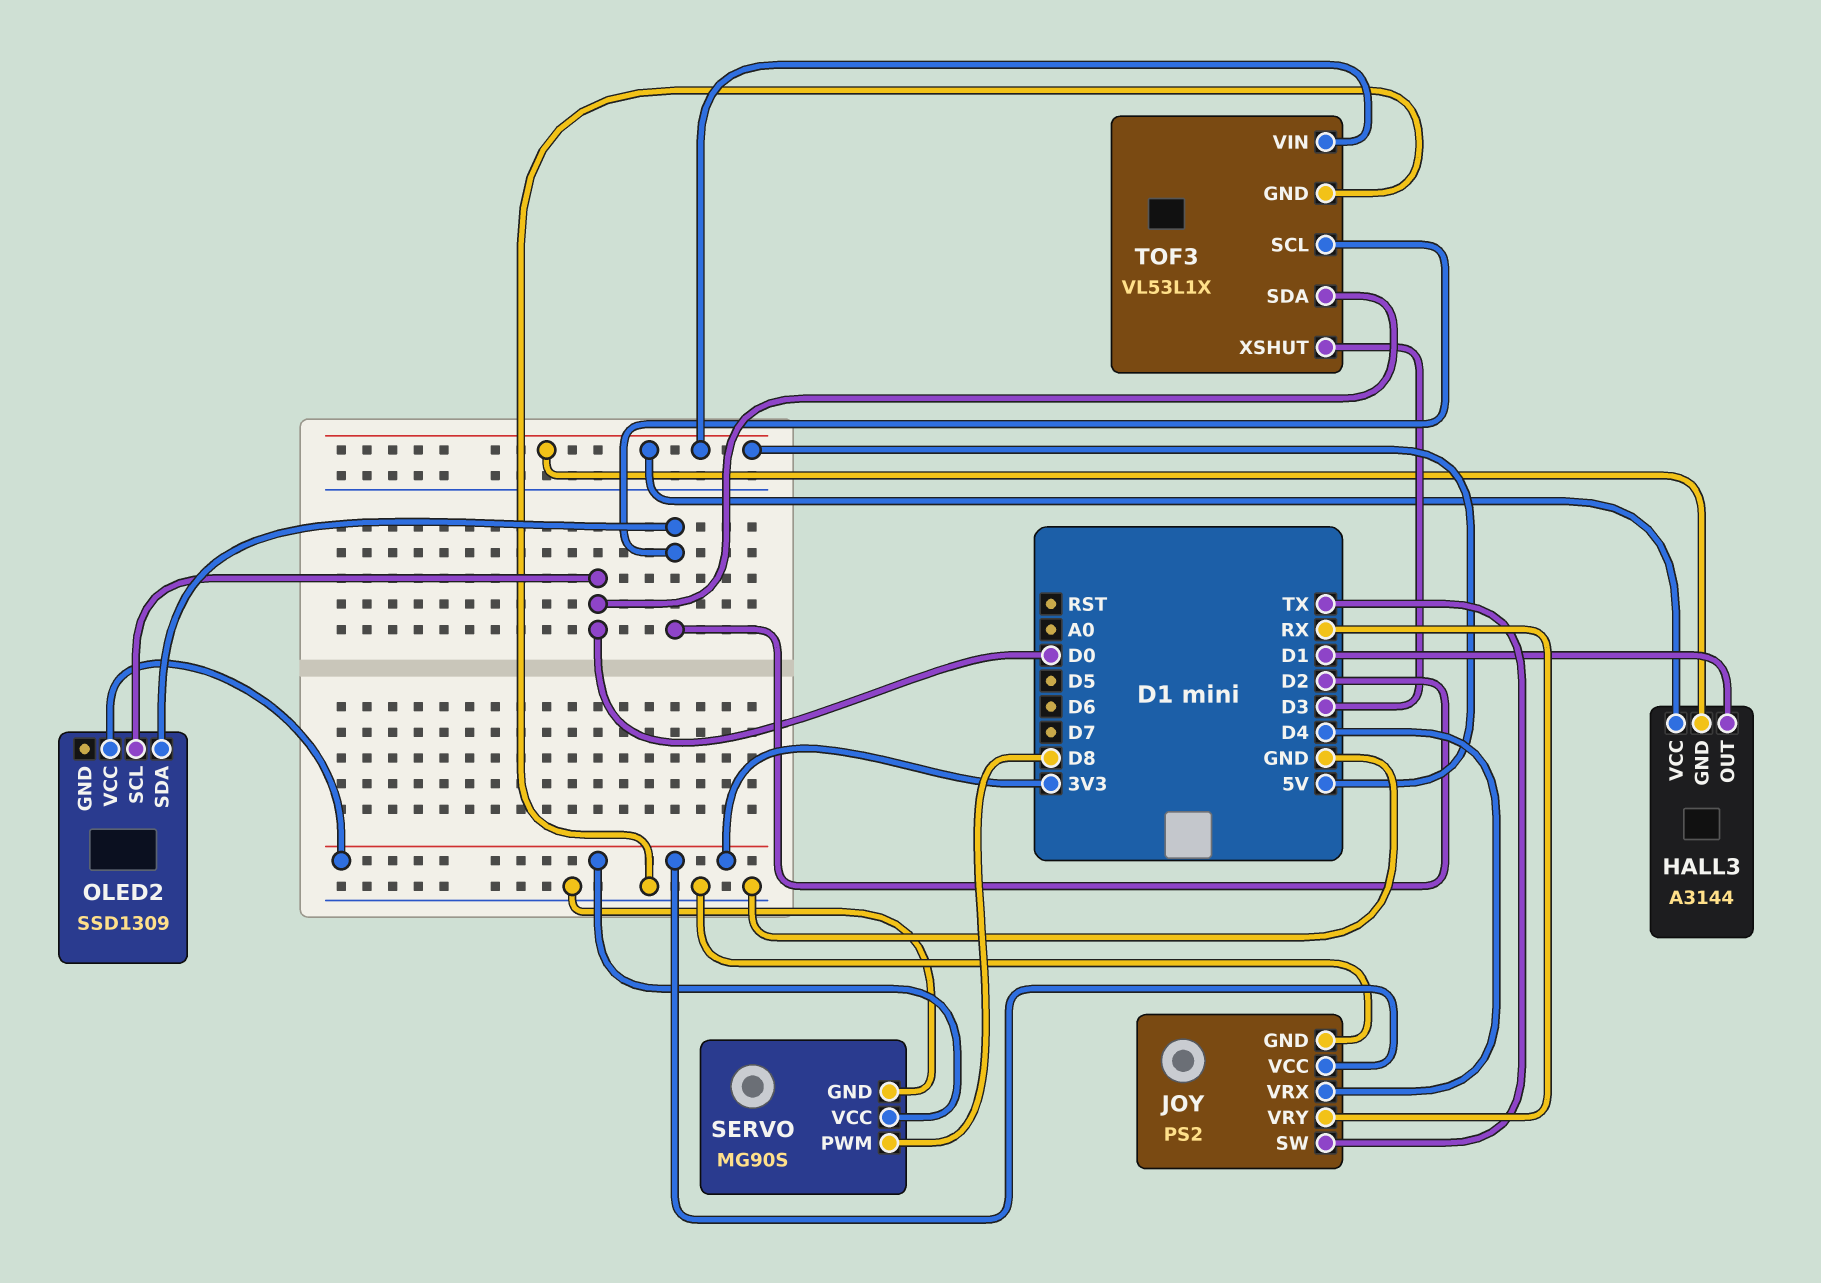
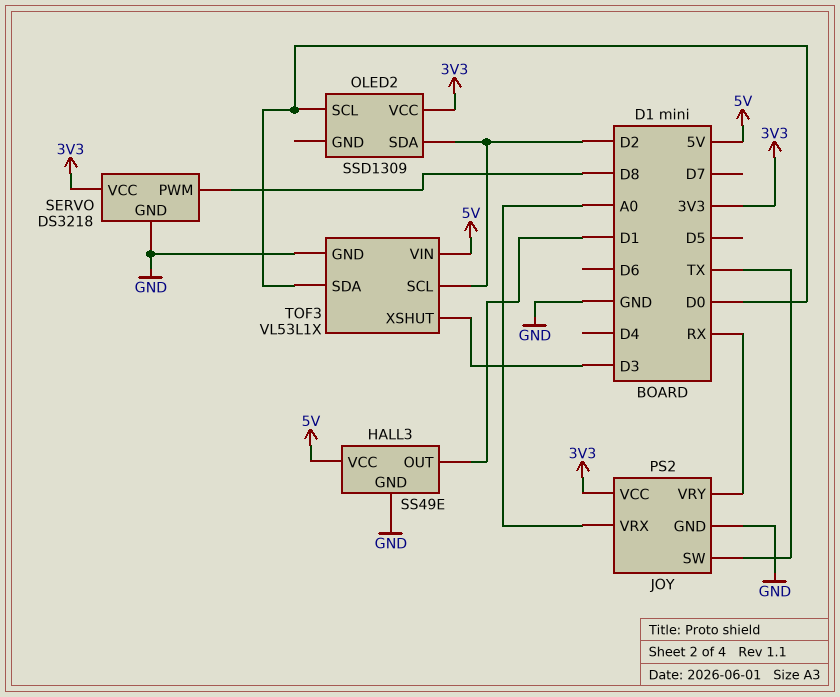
HALL3: A3144 -> SS49E
HALL3 pin GND: 5V -> GND
JOY pin VRX: D4 -> A0
SERVO: MG90S -> DS3218

